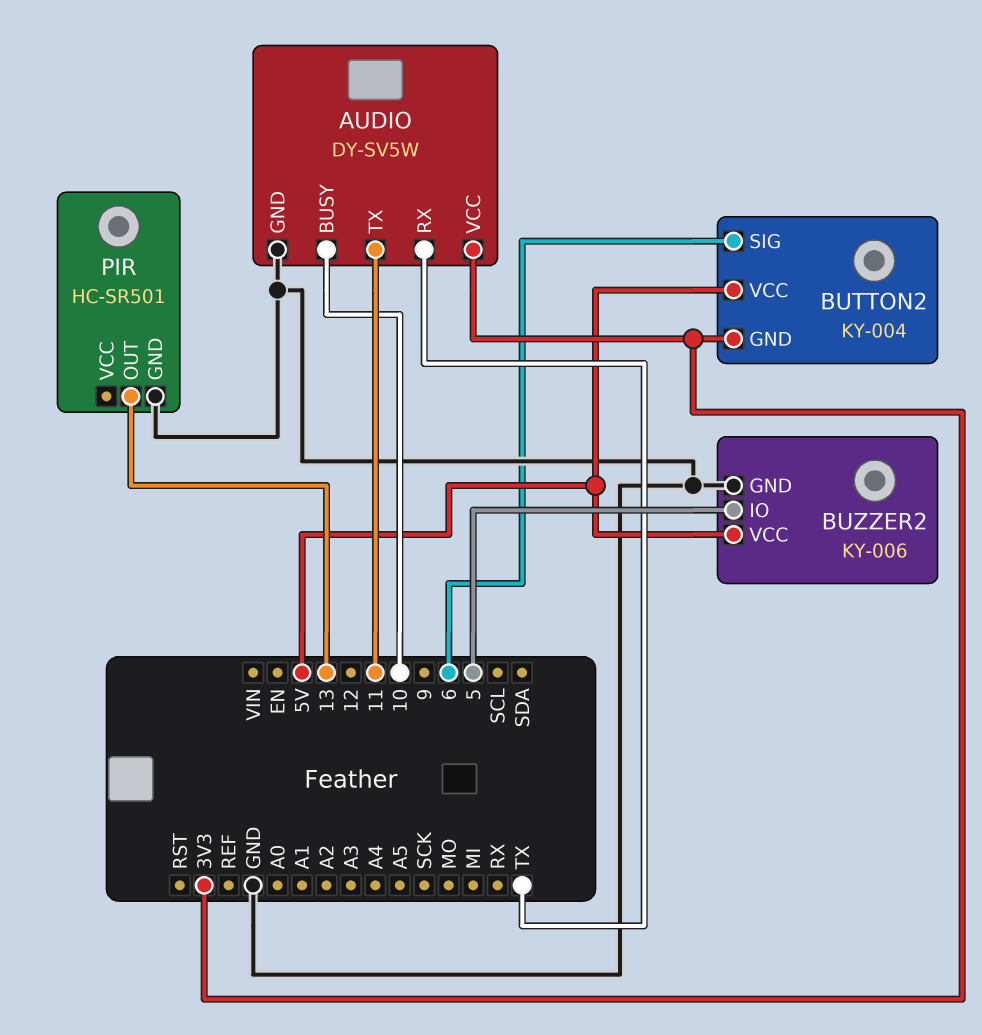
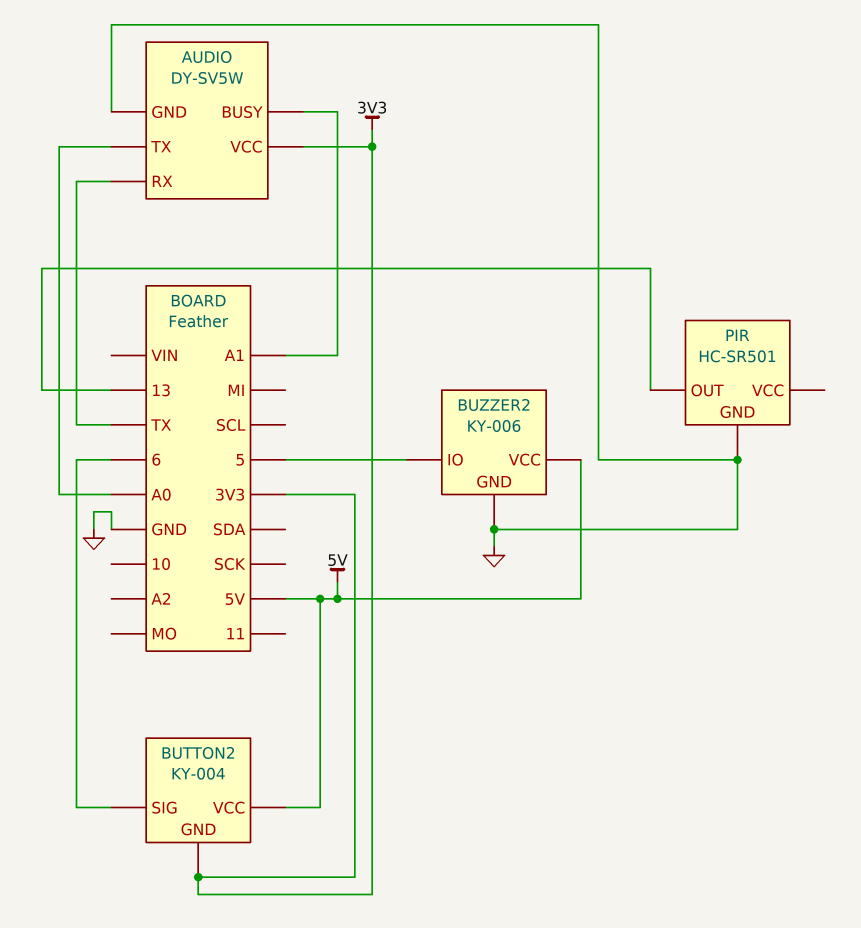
AUDIO pin BUSY: 10 -> A1
AUDIO pin TX: 11 -> A0

